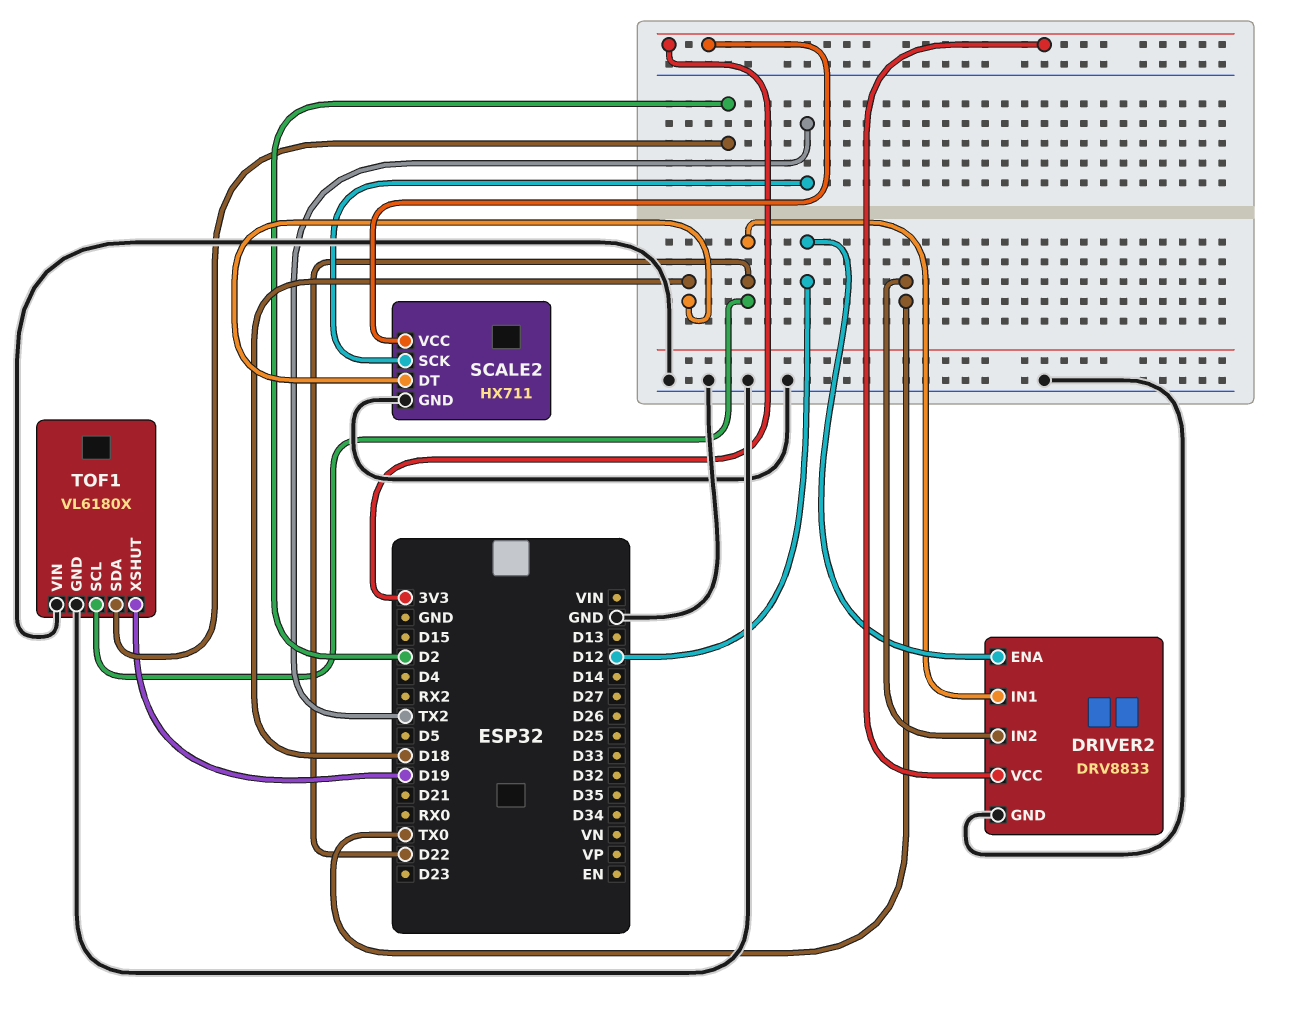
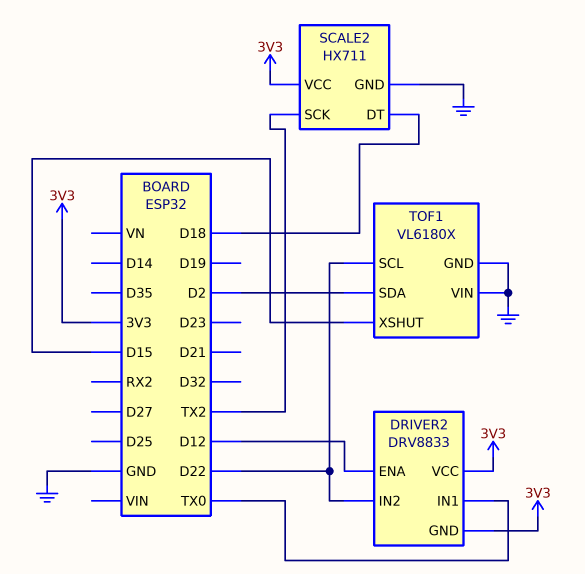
DRIVER2 pin GND: GND -> 3V3
DRIVER2 pin IN1: D22 -> TX0
DRIVER2 pin IN2: TX0 -> D22
TOF1 pin XSHUT: D19 -> D15

